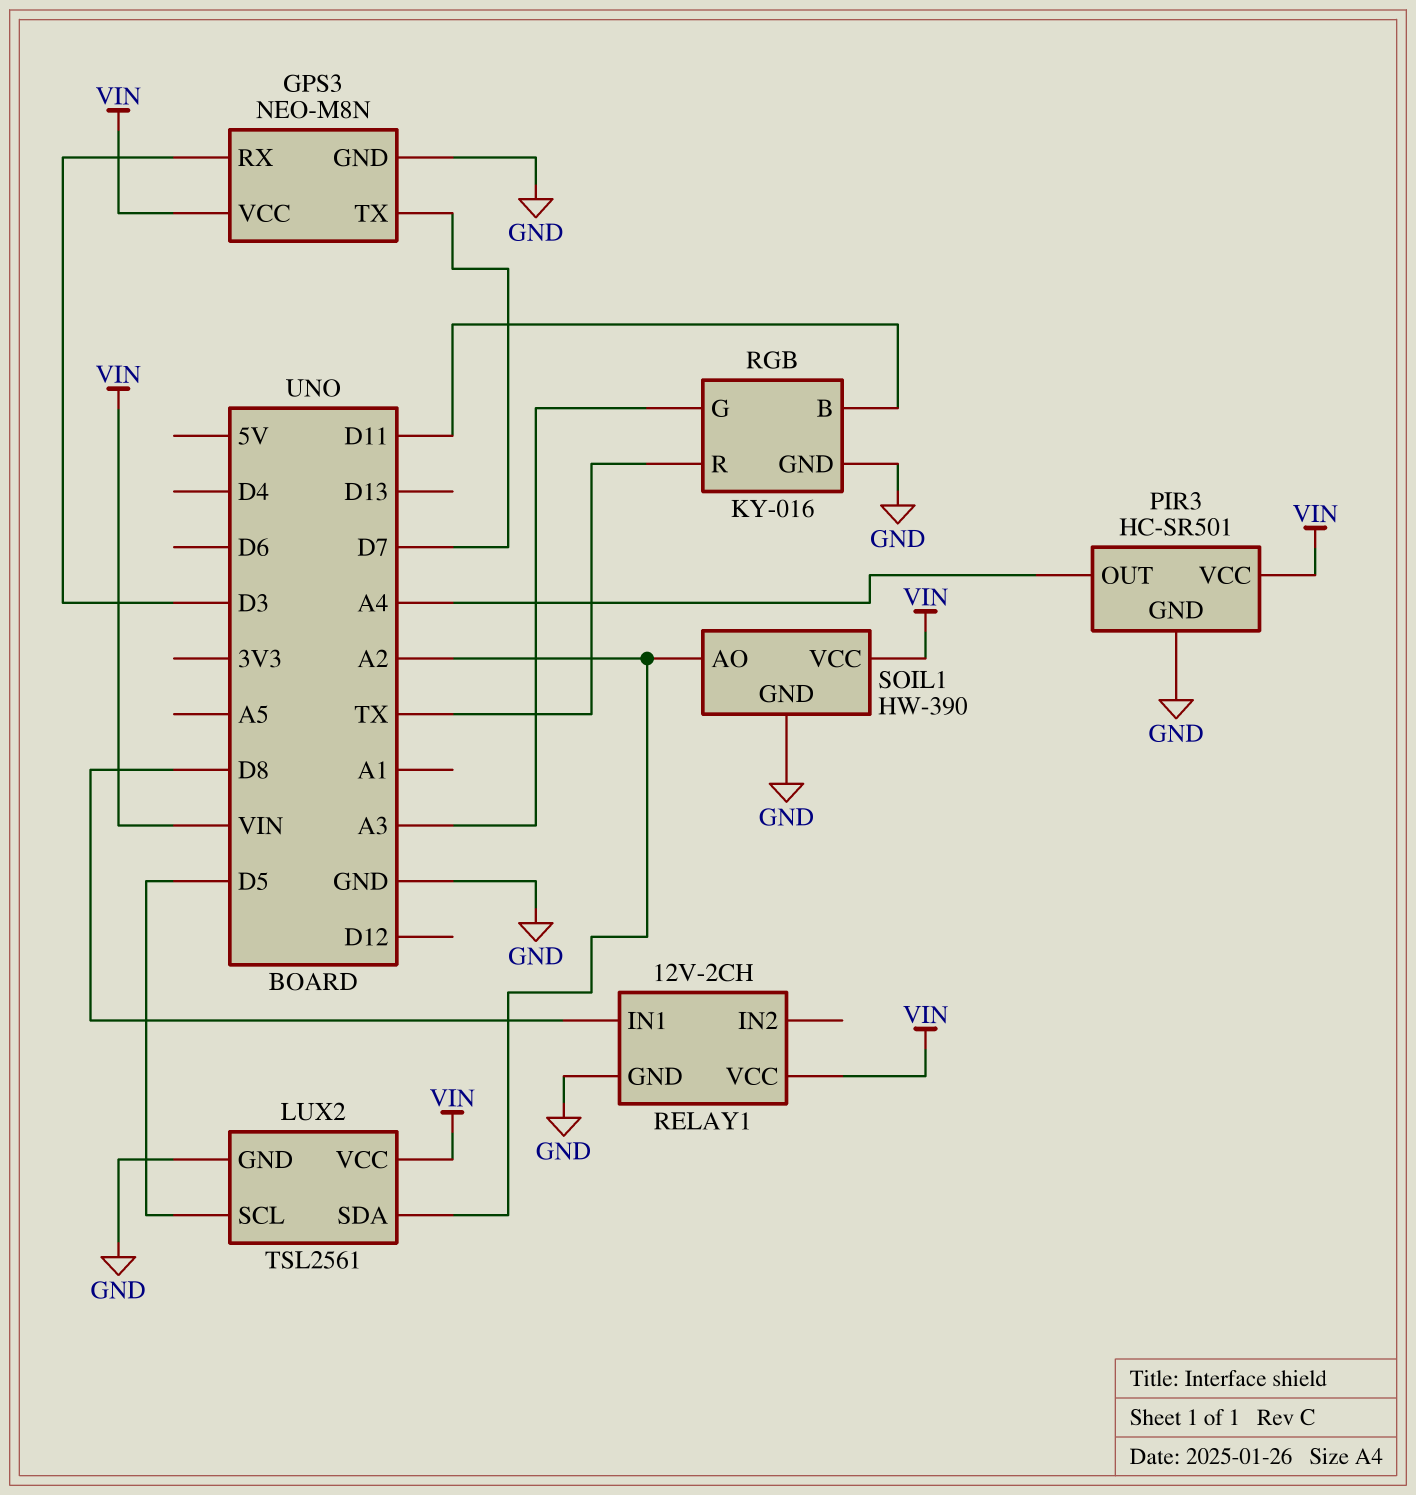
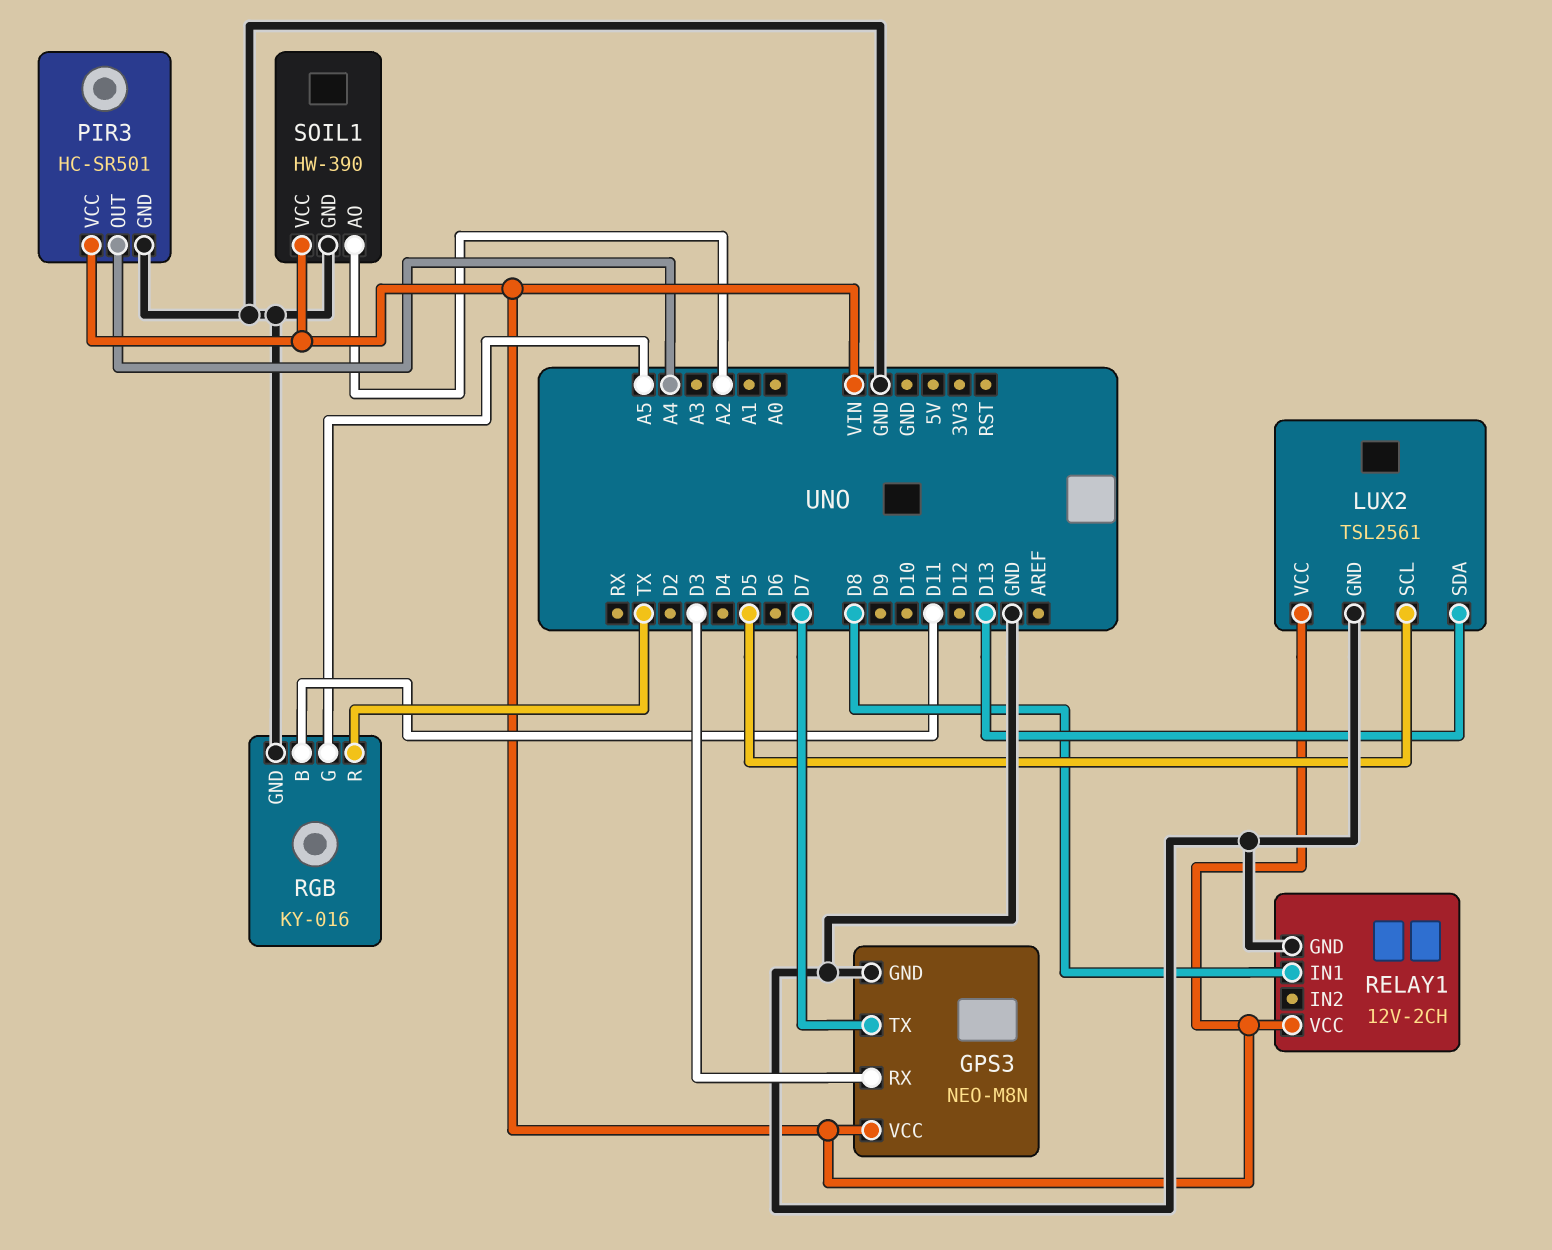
LUX2 pin SDA: A2 -> D13
RGB pin G: A3 -> A5

